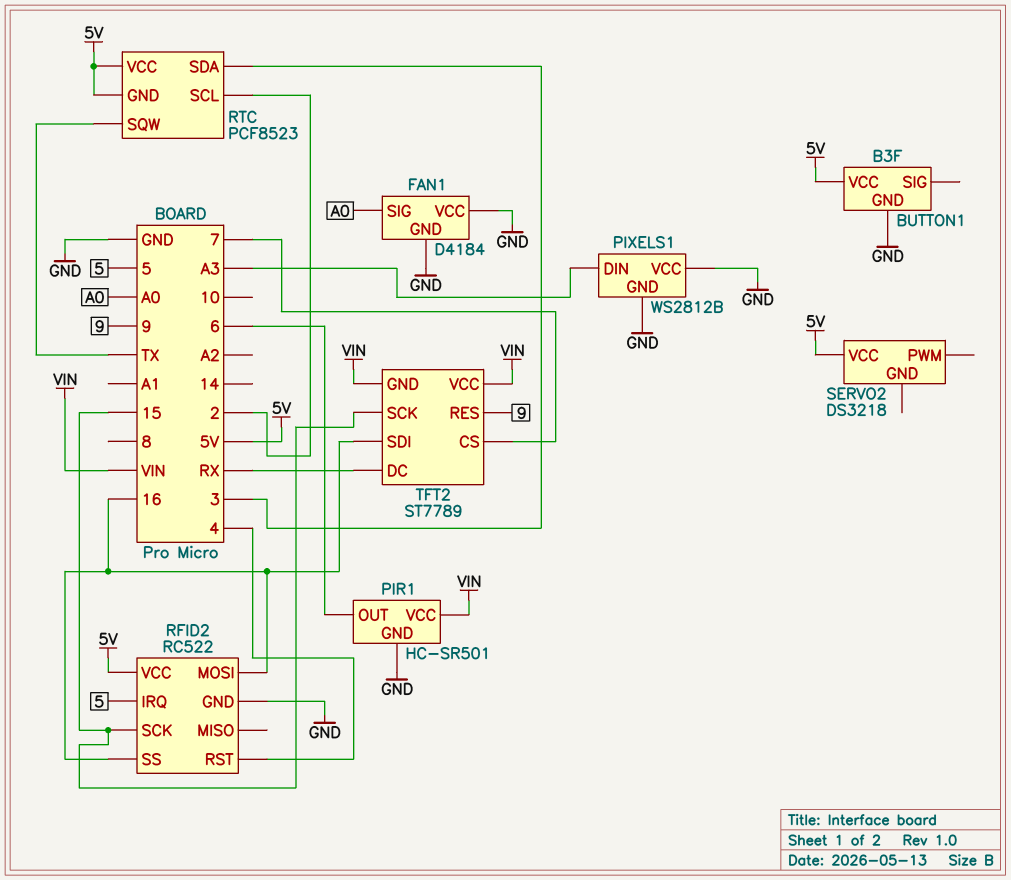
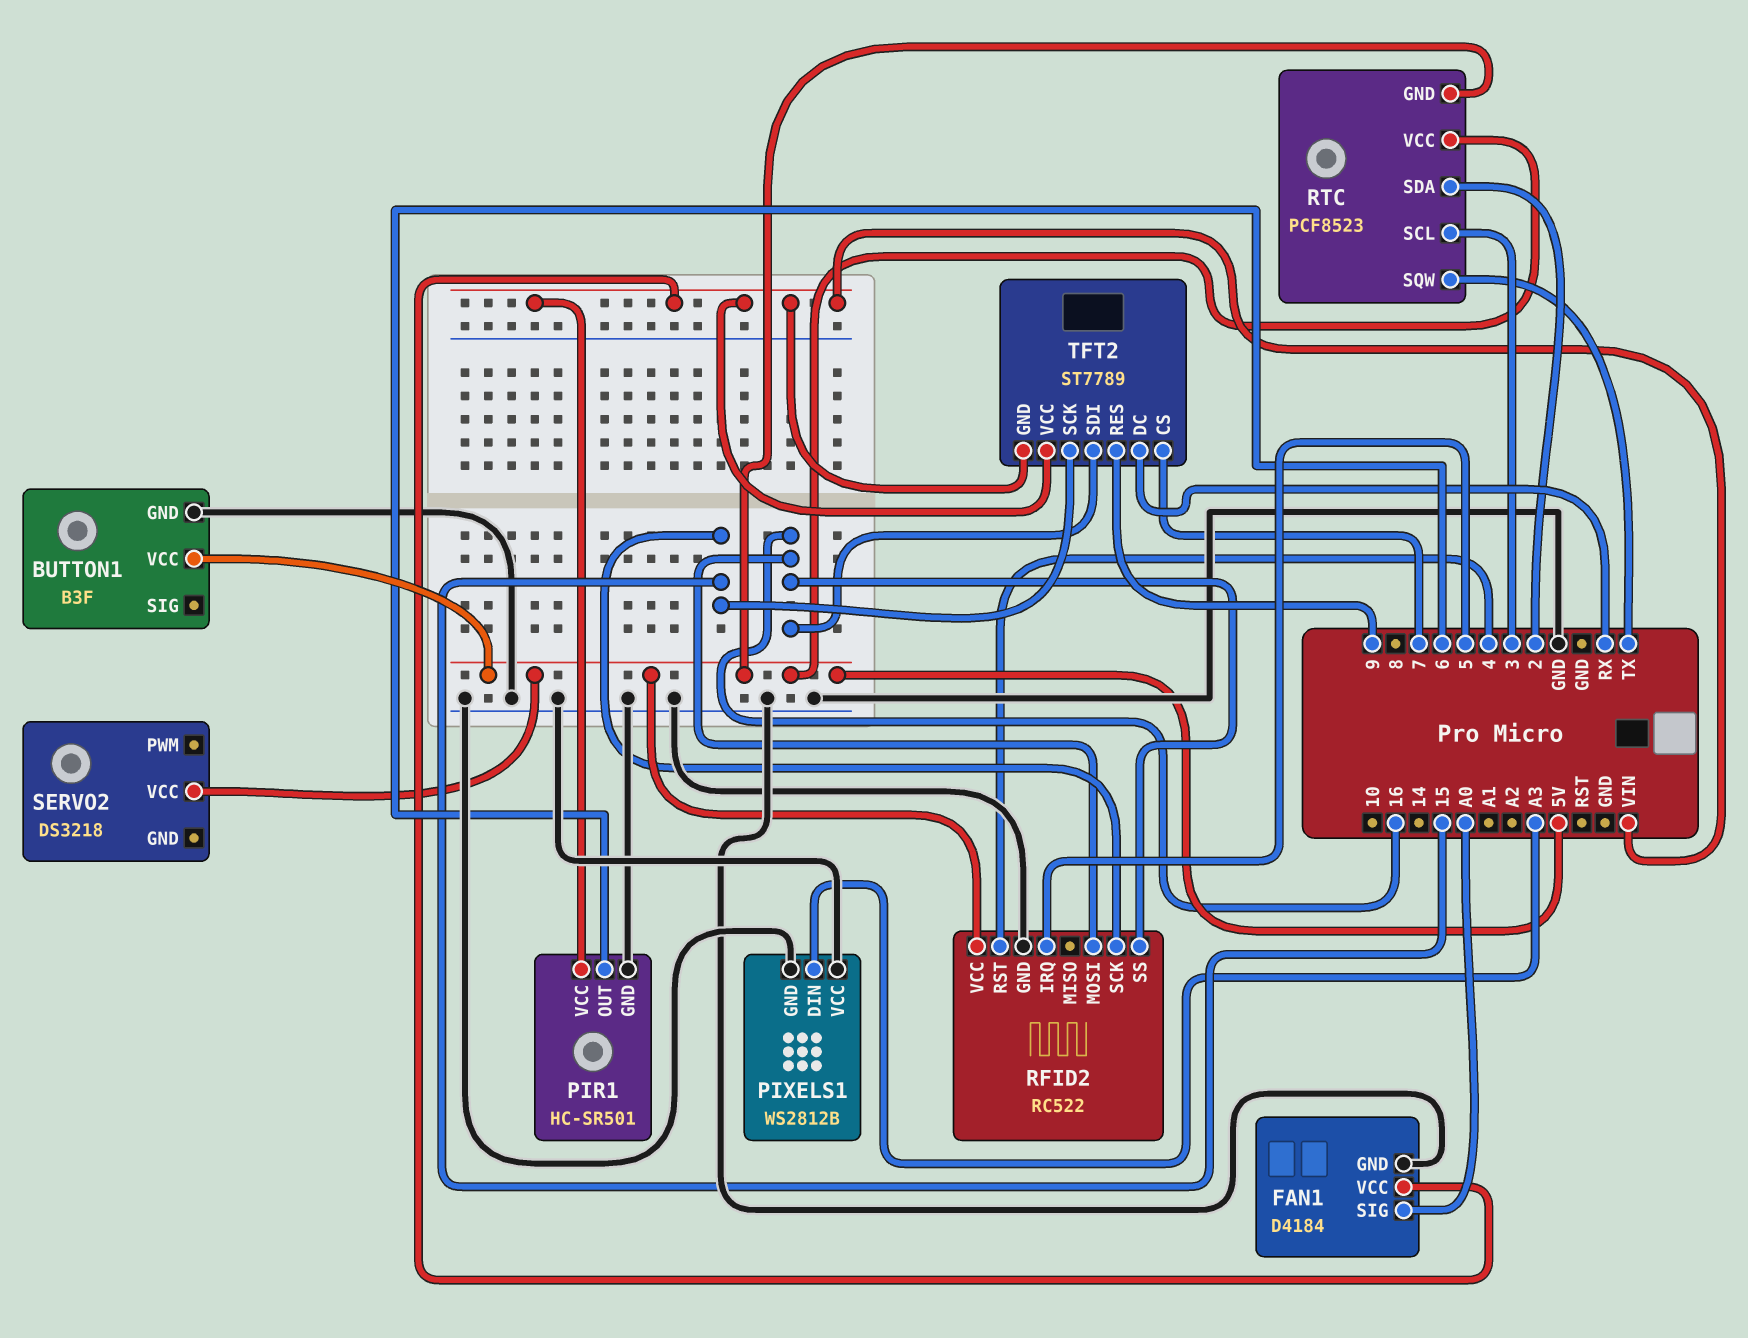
FAN1 pin VCC: GND -> VIN
RTC pin SCL: 2 -> 3
RTC pin SDA: 3 -> 2

